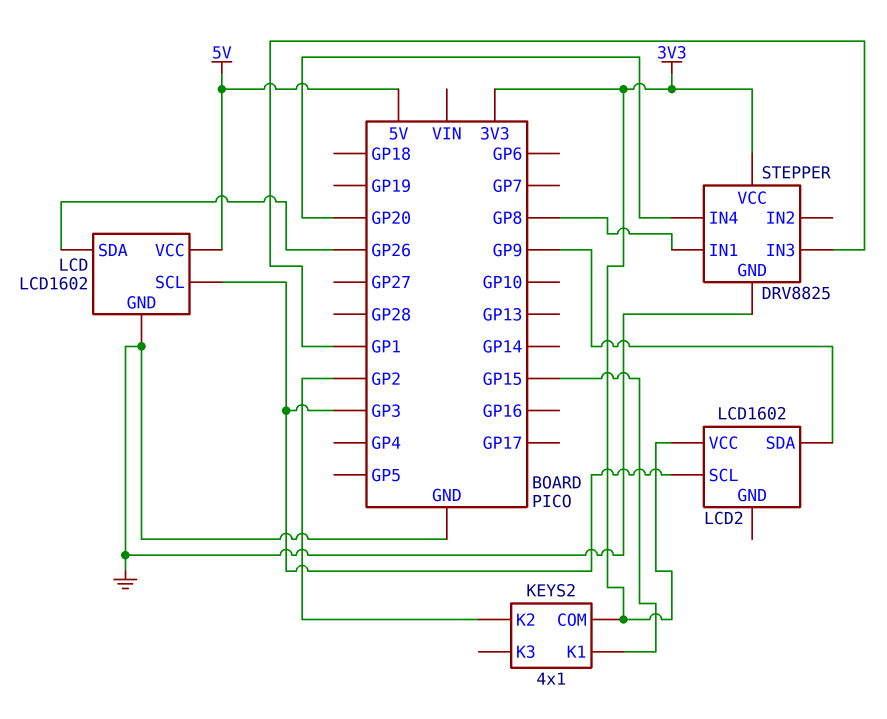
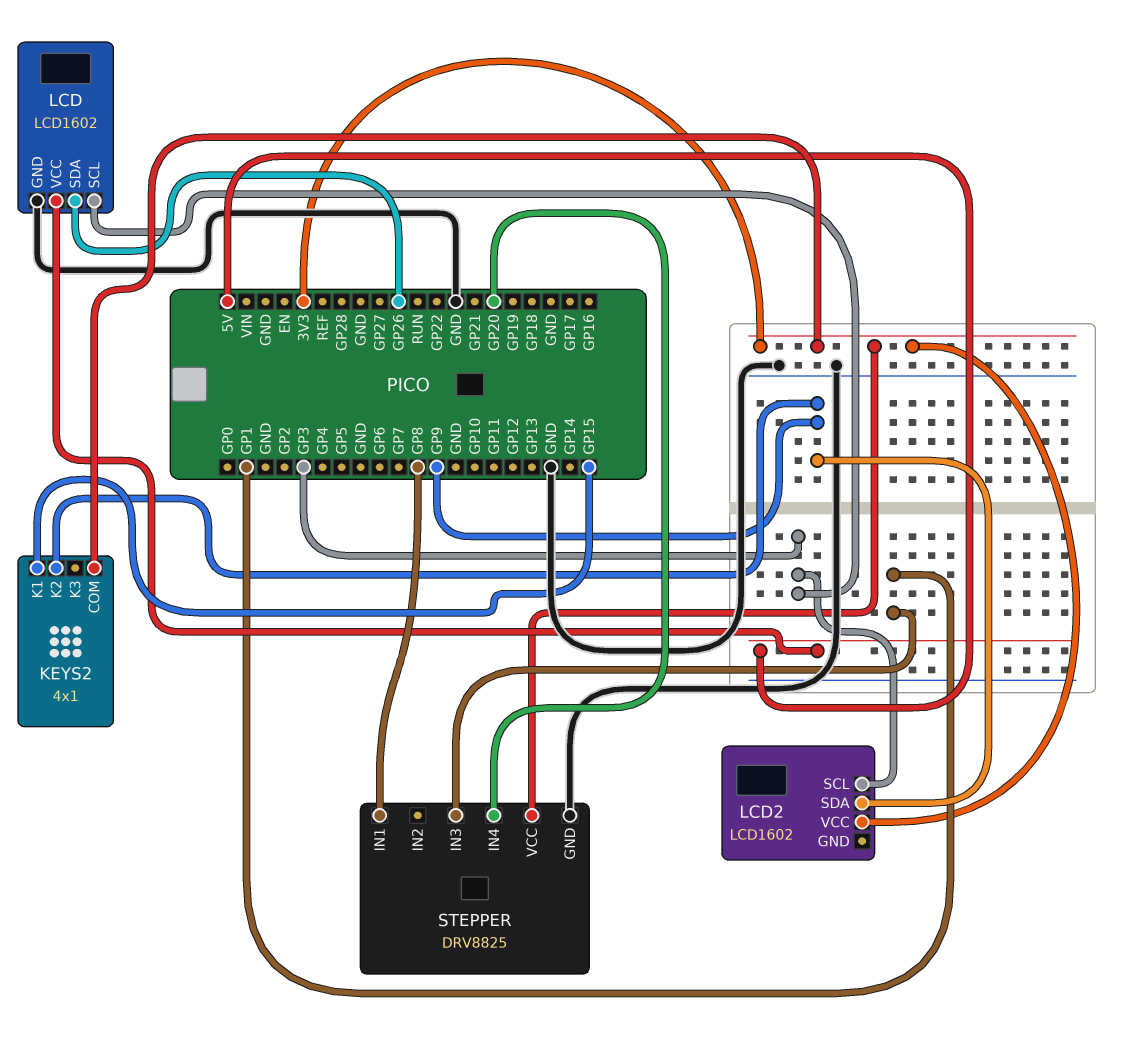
KEYS2 pin K2: GP2 -> GP9

